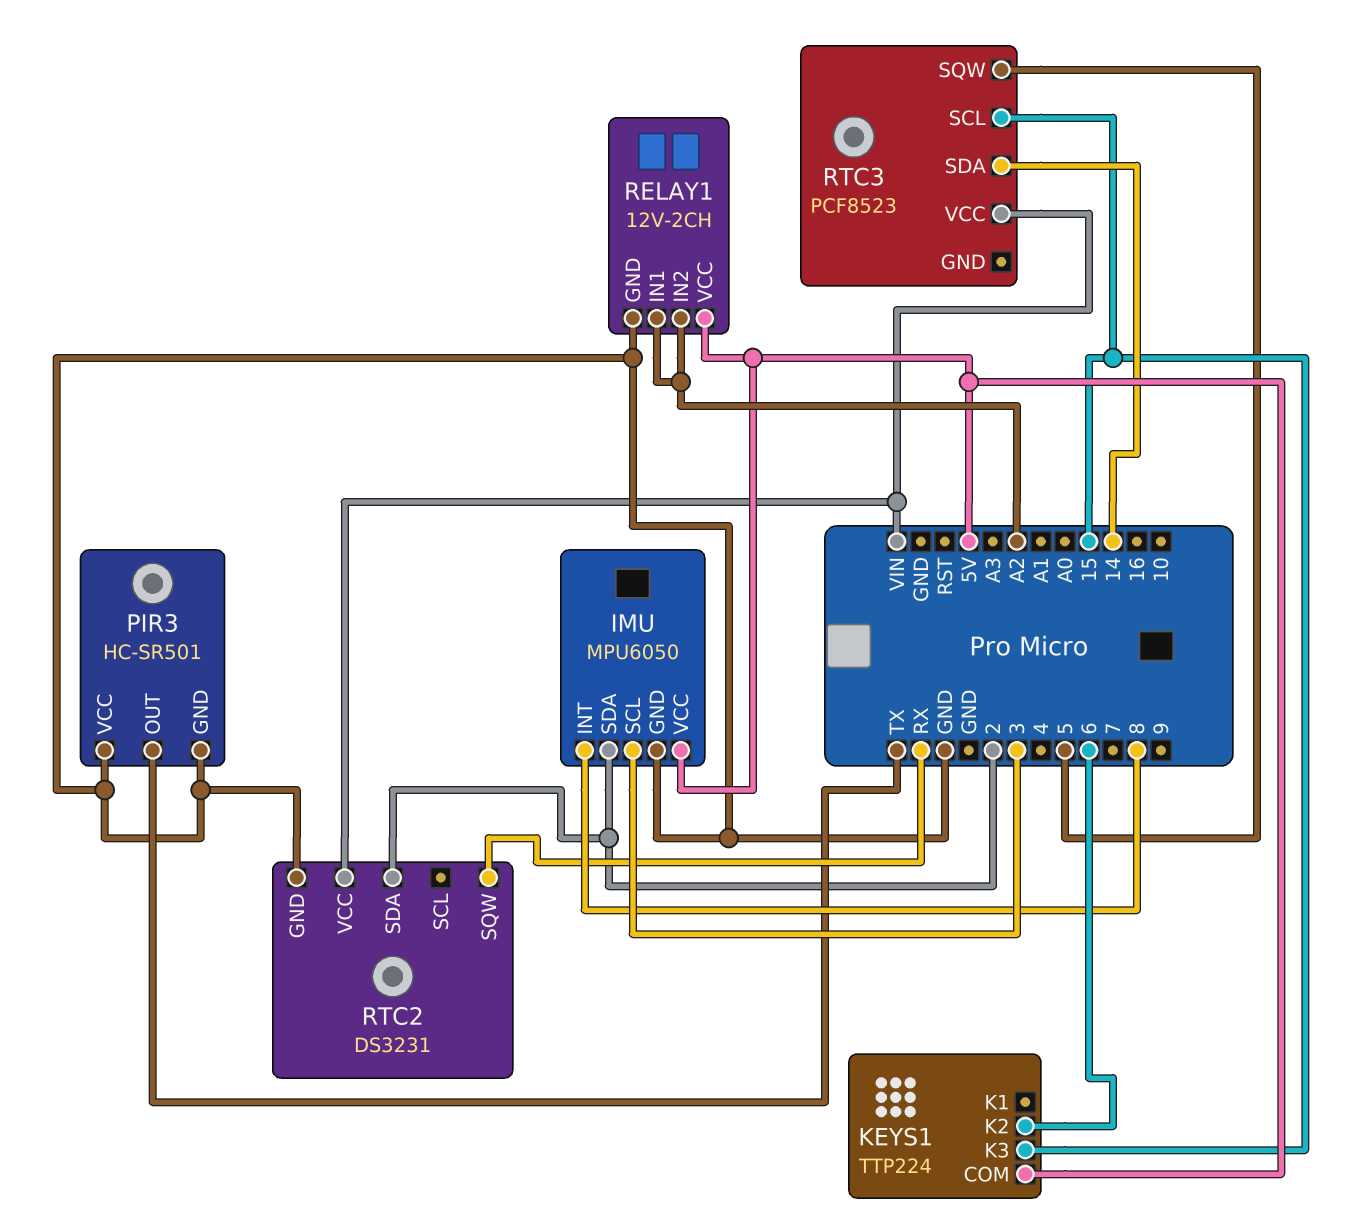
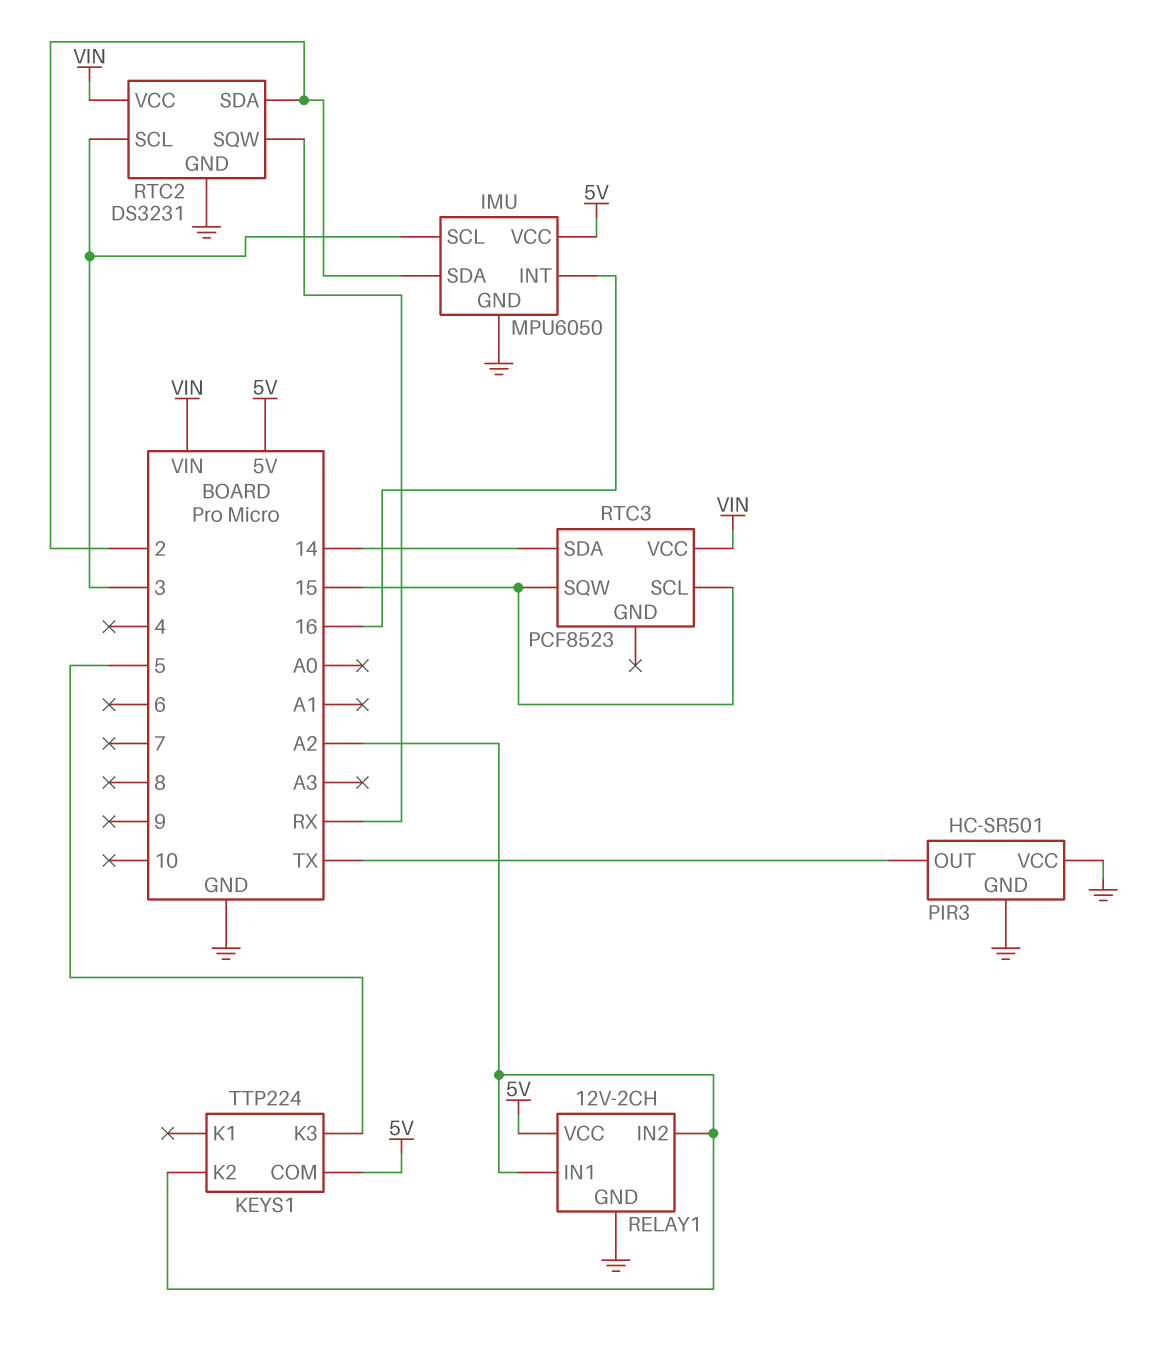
IMU pin INT: 8 -> 16
KEYS1 pin K2: 6 -> A2
KEYS1 pin K3: 15 -> 5
RTC2 pin SCL: none -> 3
RTC3 pin SQW: 5 -> 15

